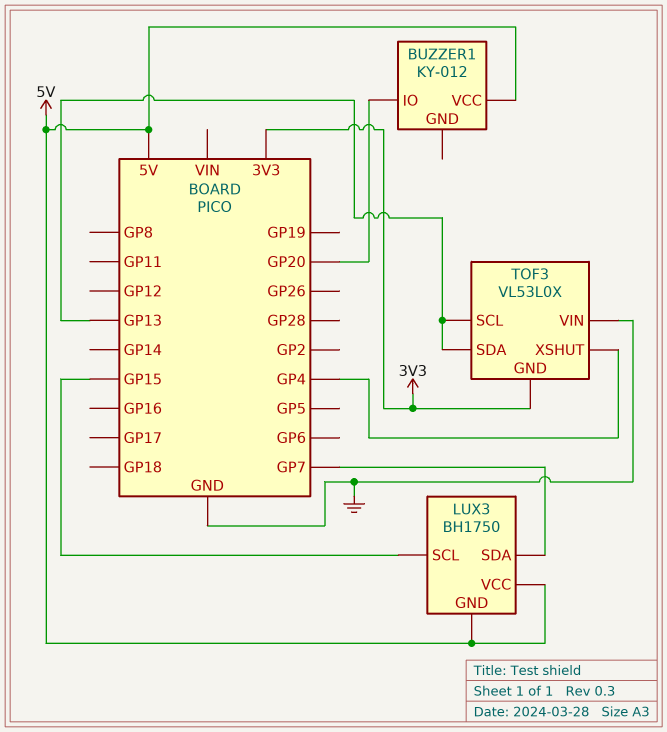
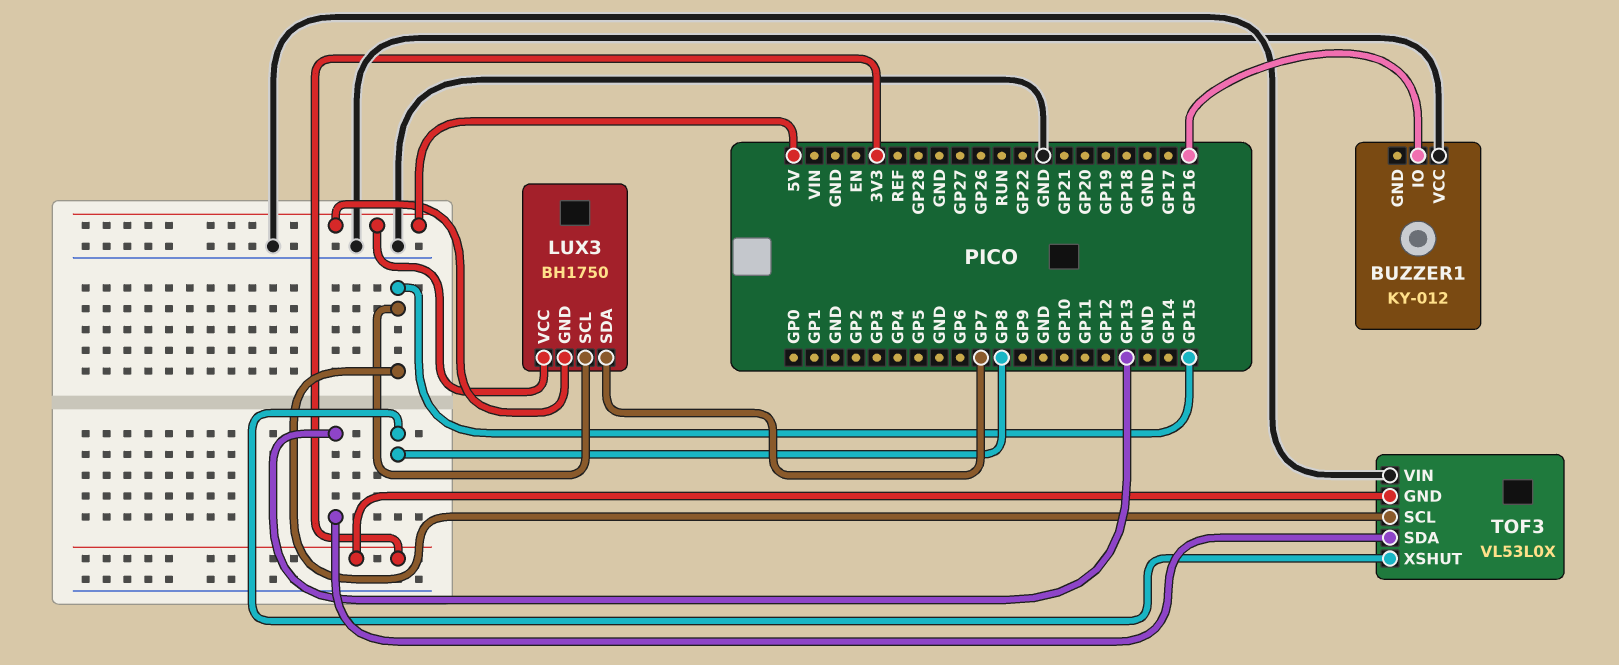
BUZZER1 pin IO: GP20 -> GP16
BUZZER1 pin VCC: 5V -> GND
TOF3 pin SCL: GP13 -> GP15
TOF3 pin XSHUT: GP4 -> GP8

